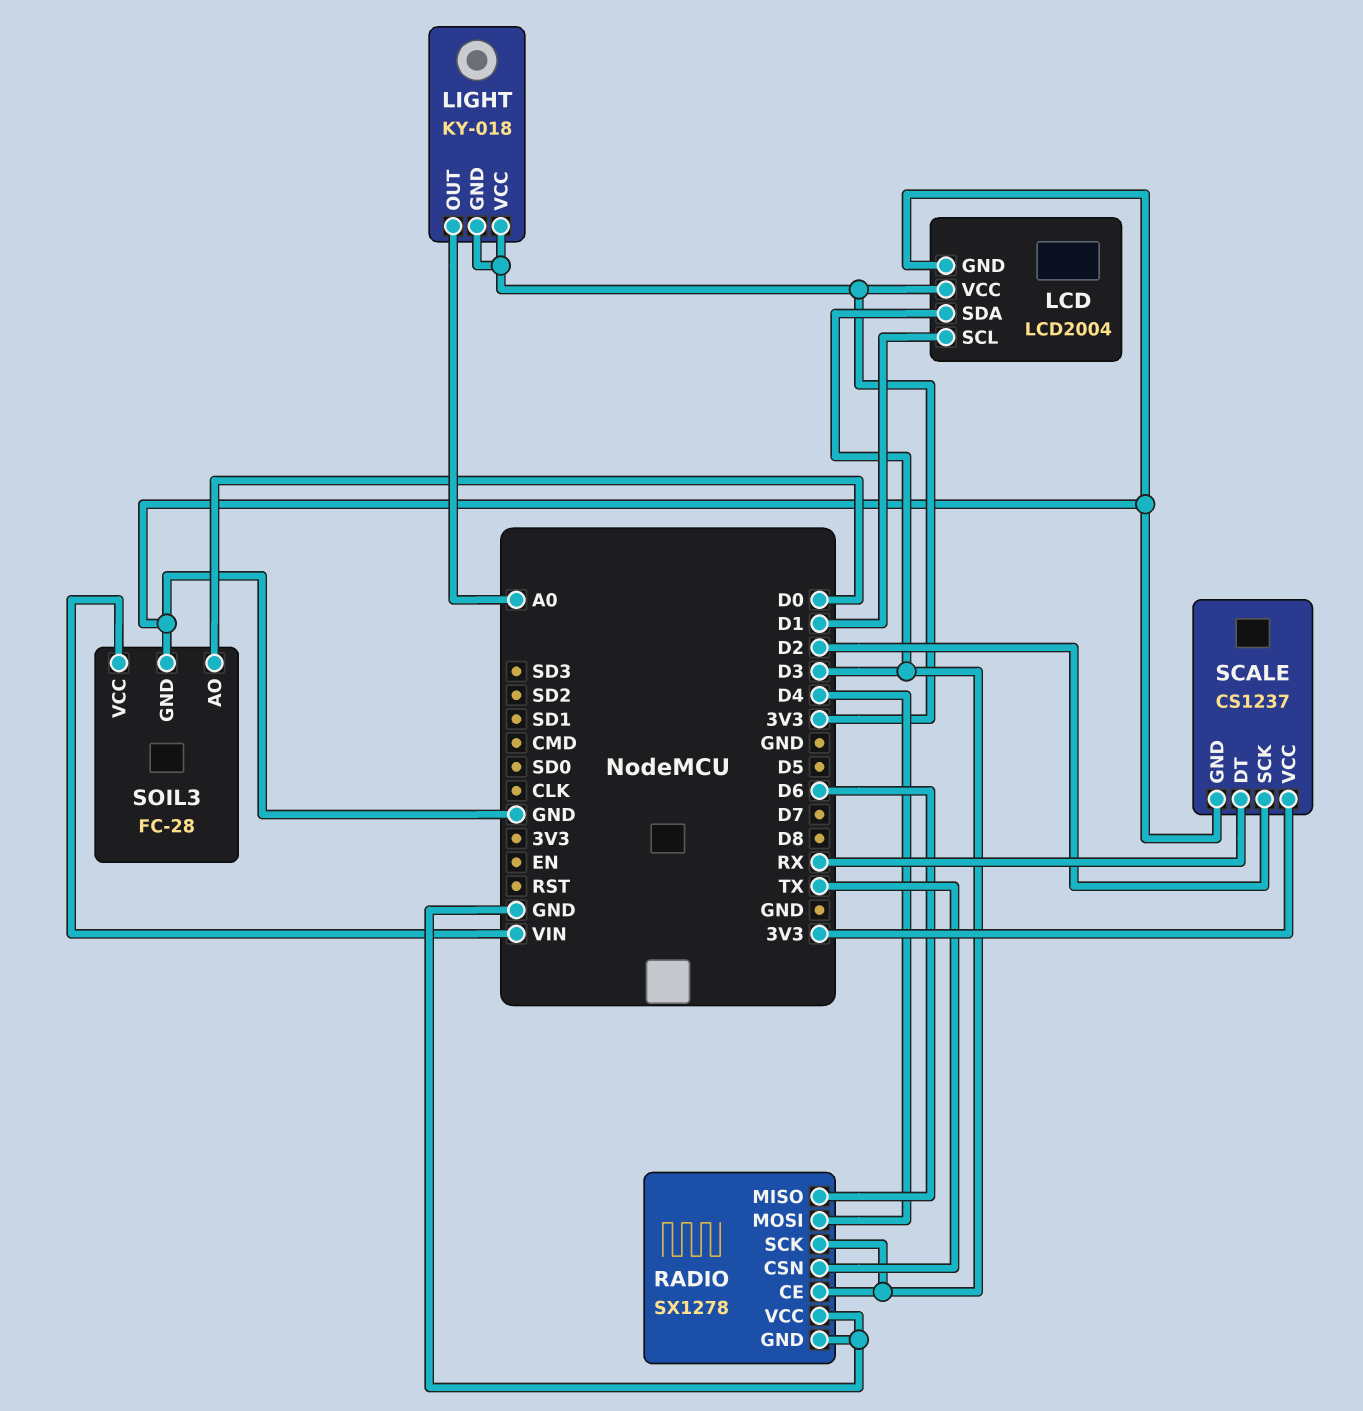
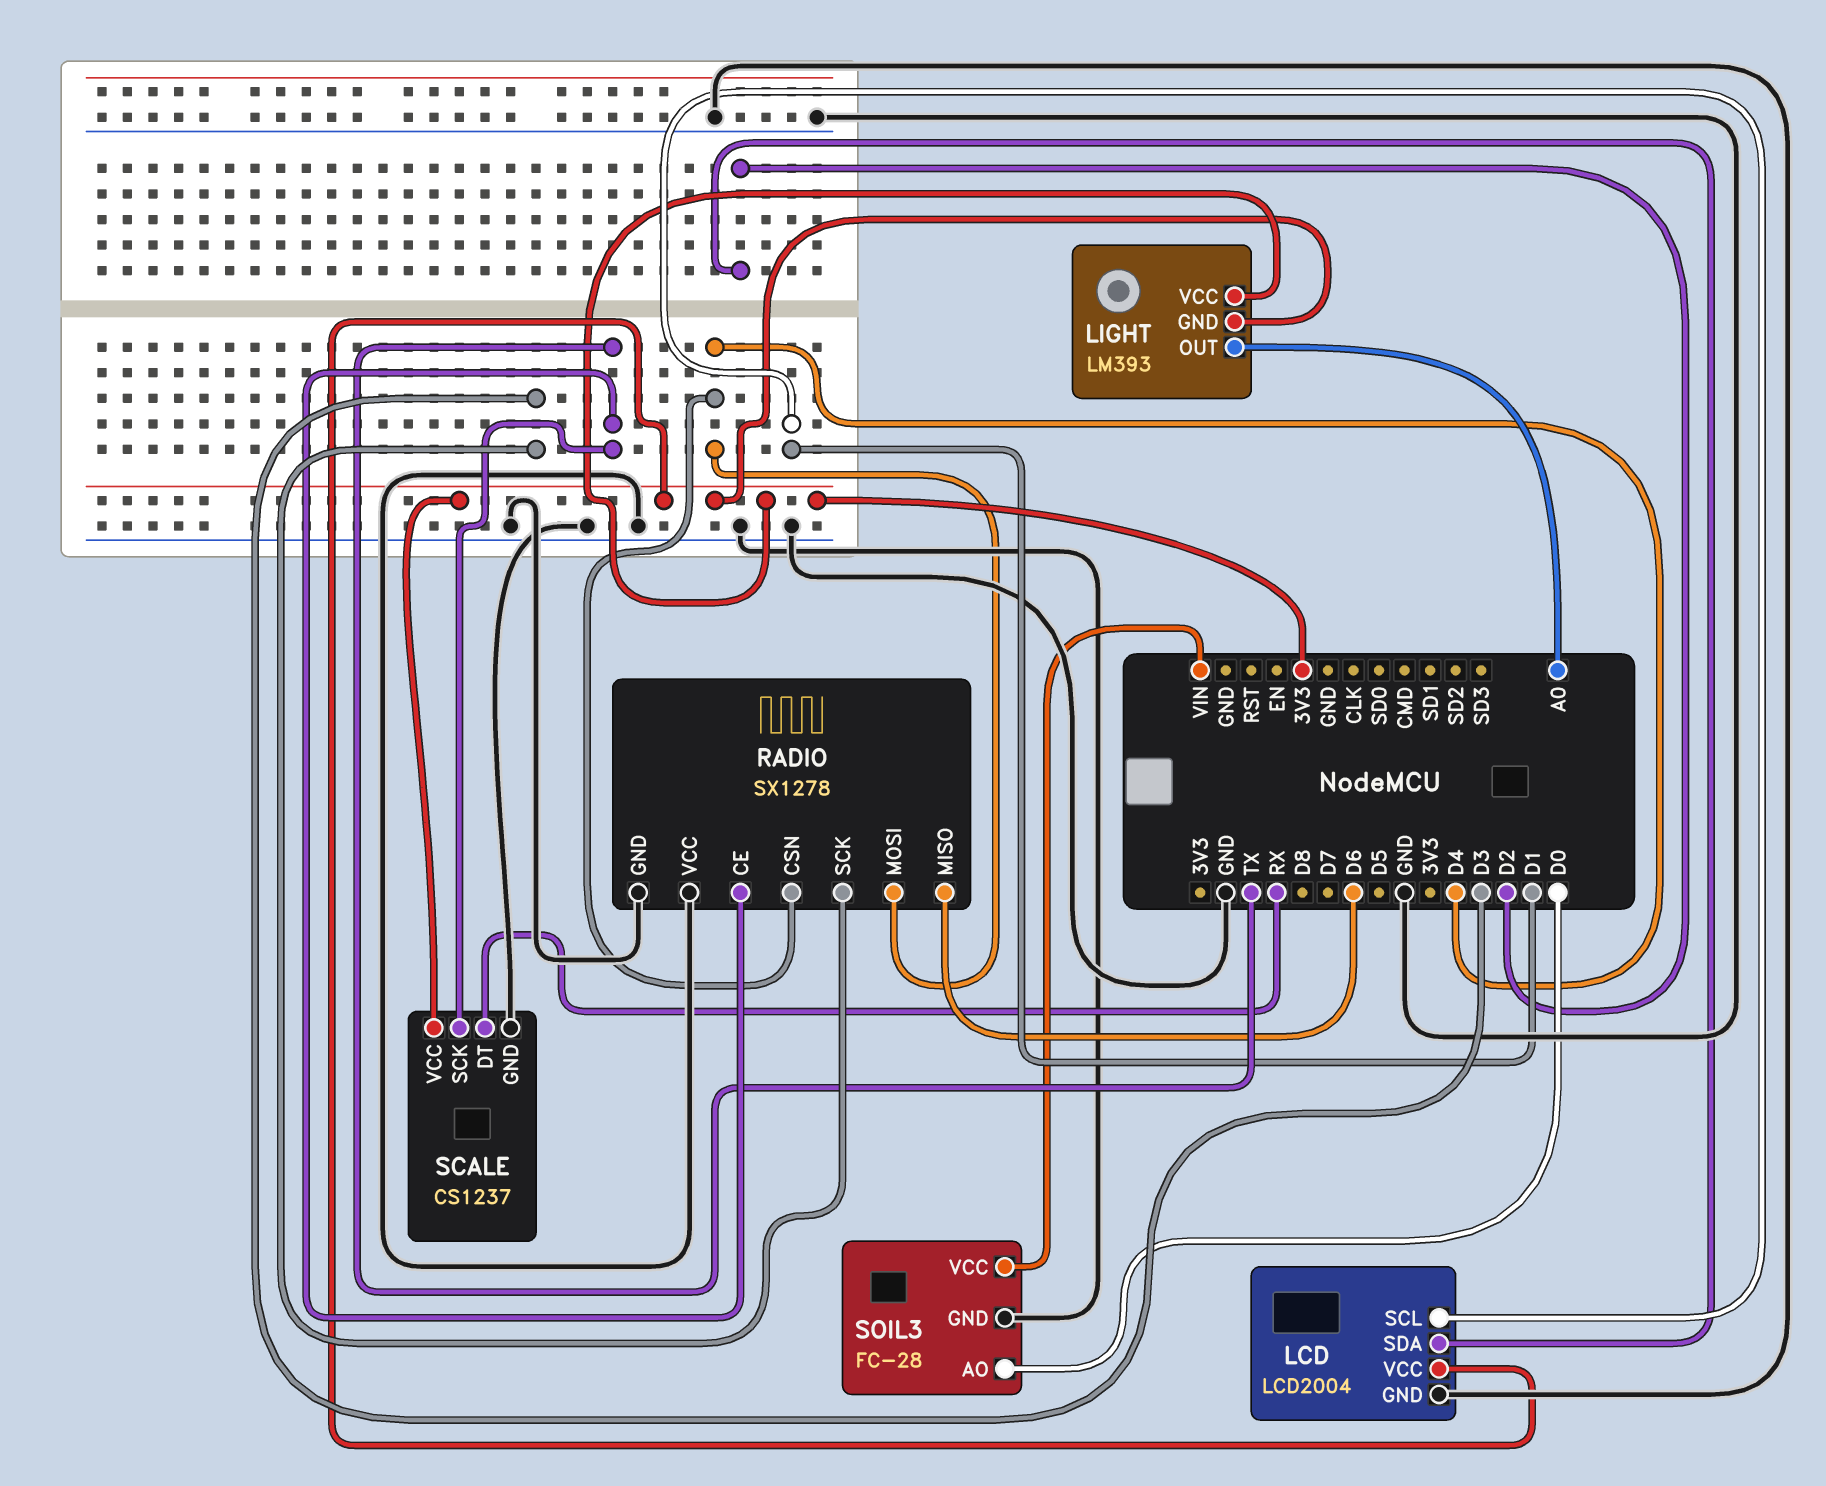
LCD pin SDA: D3 -> D2
LIGHT: KY-018 -> LM393
RADIO pin CE: D3 -> TX
RADIO pin CSN: TX -> D4
SCALE pin SCK: D2 -> TX

